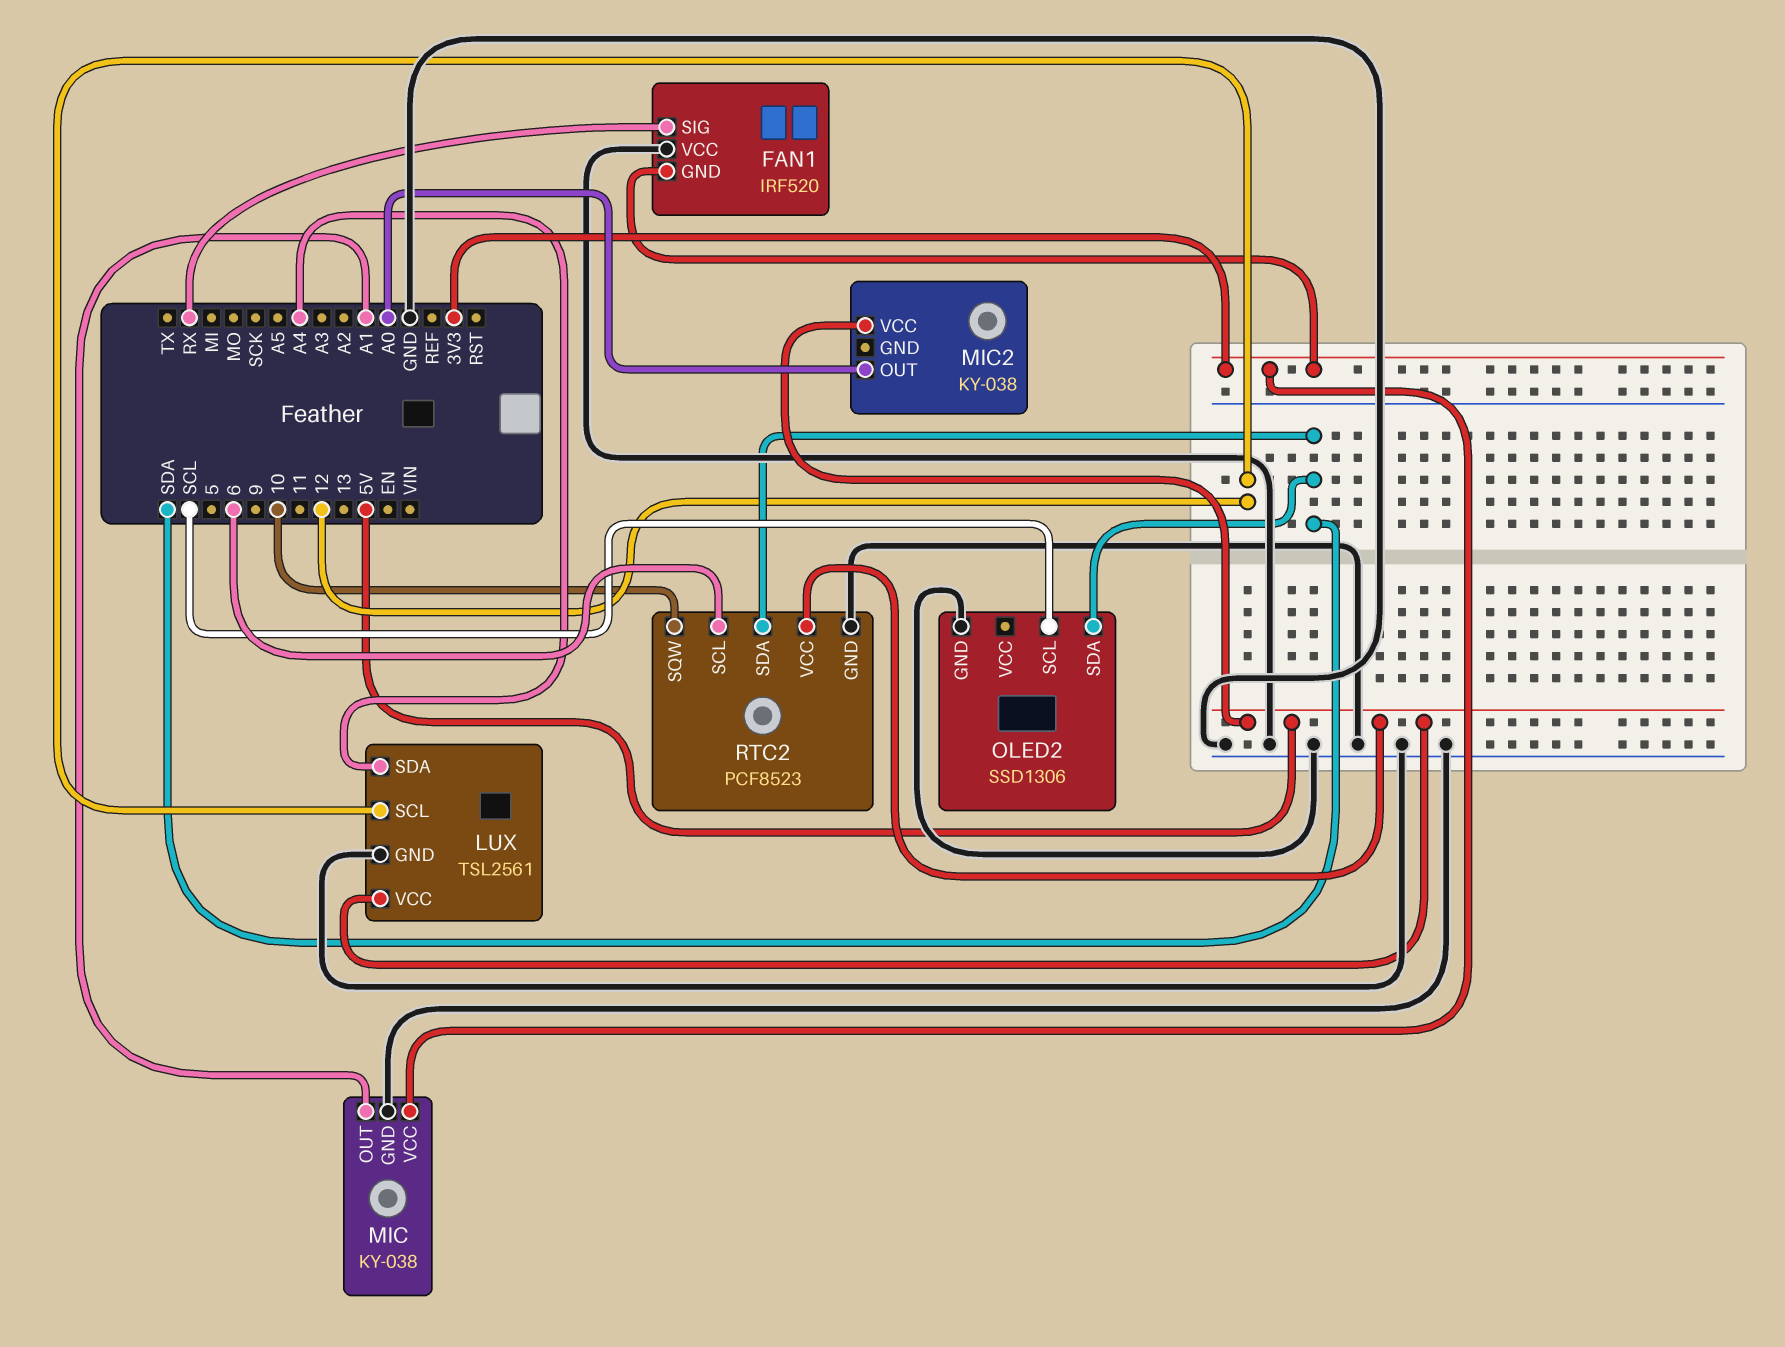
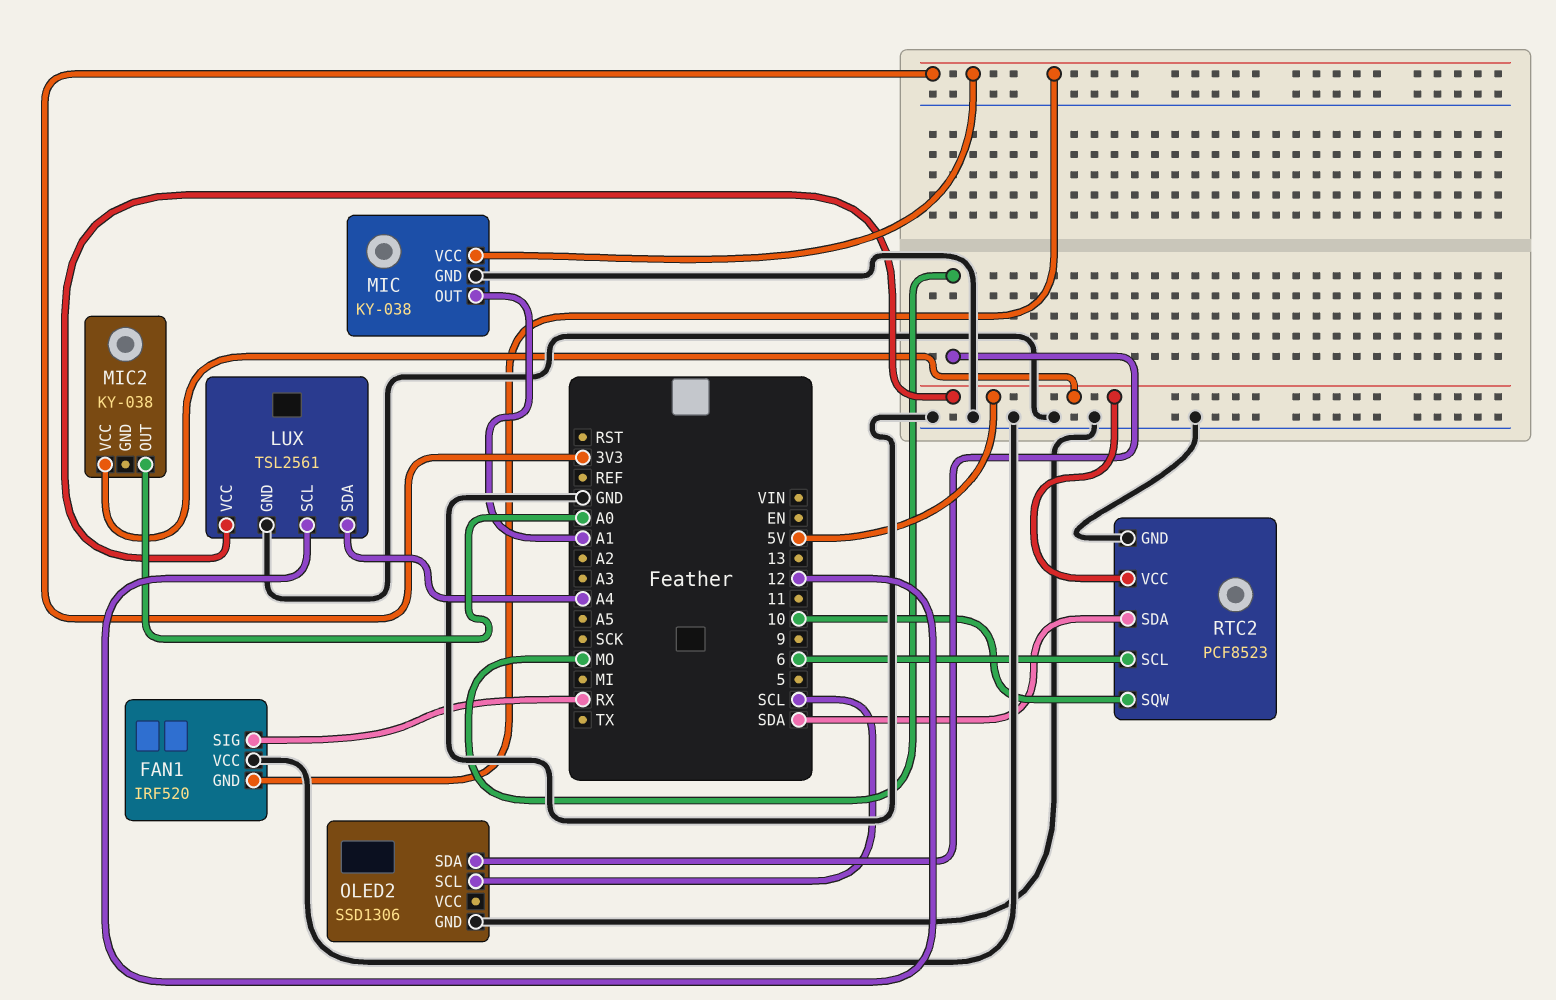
OLED2 pin SDA: SDA -> MO

